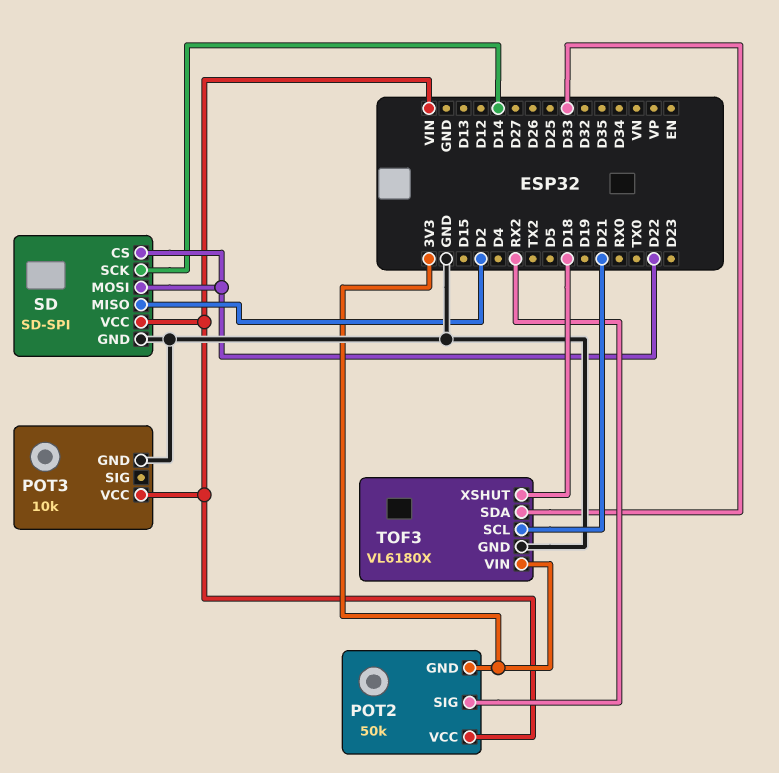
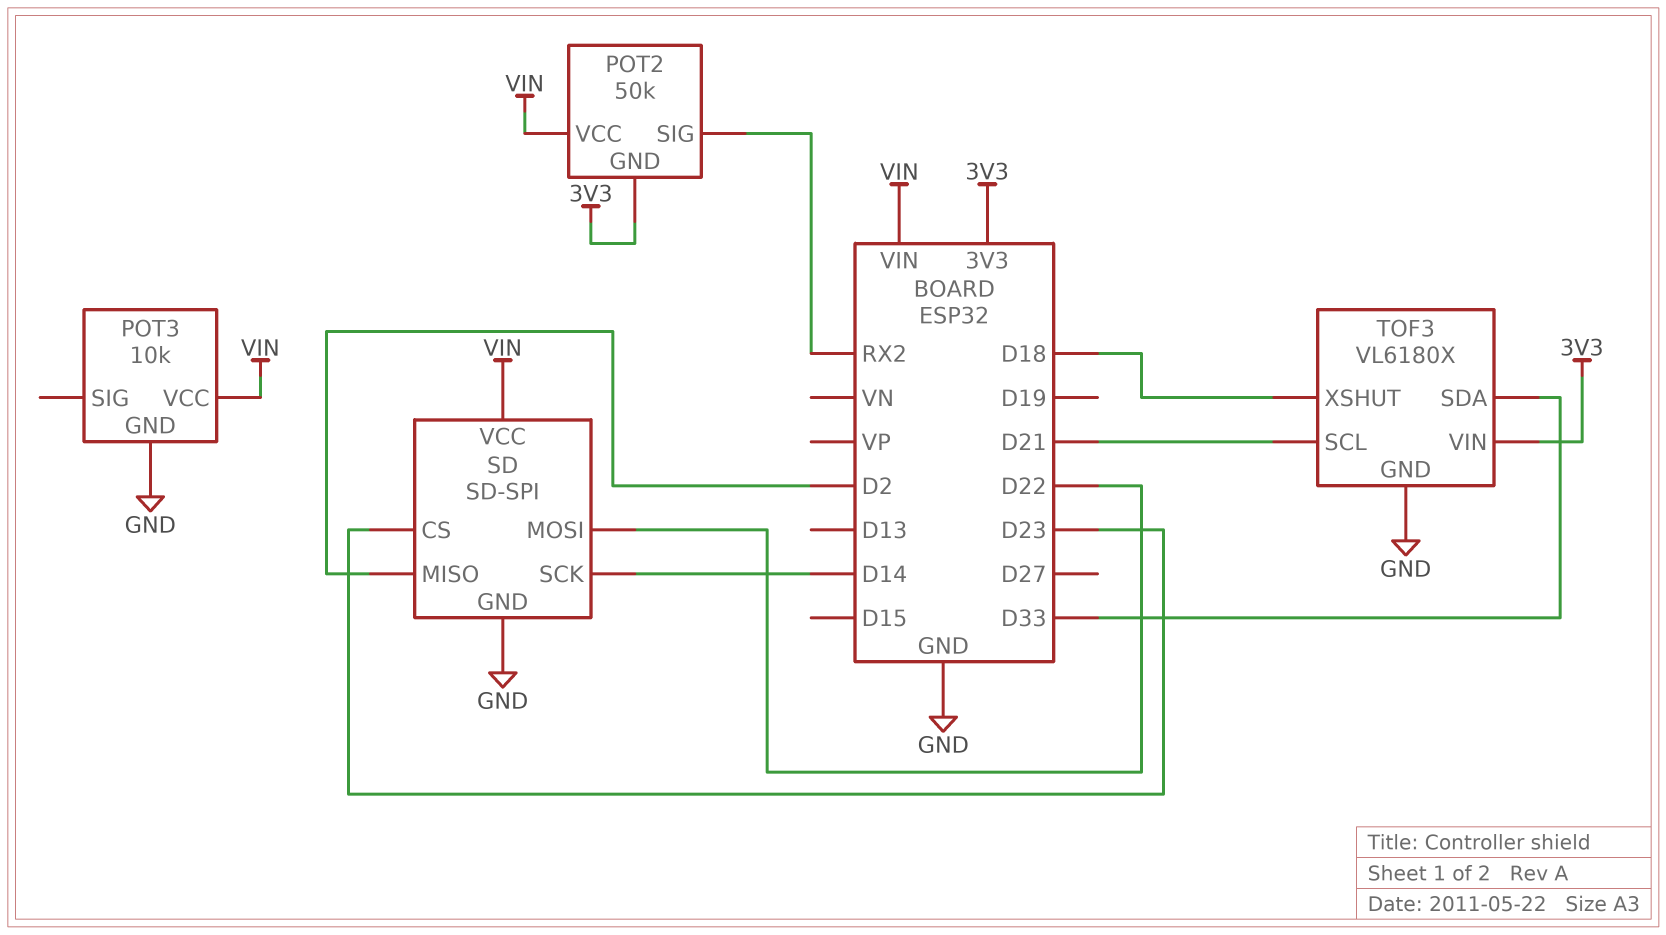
SD pin CS: D22 -> D23

